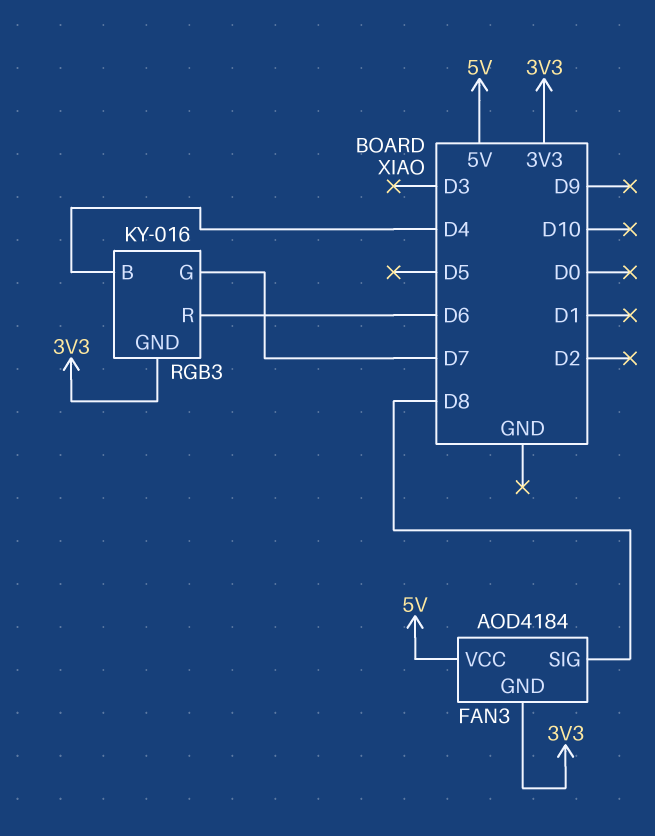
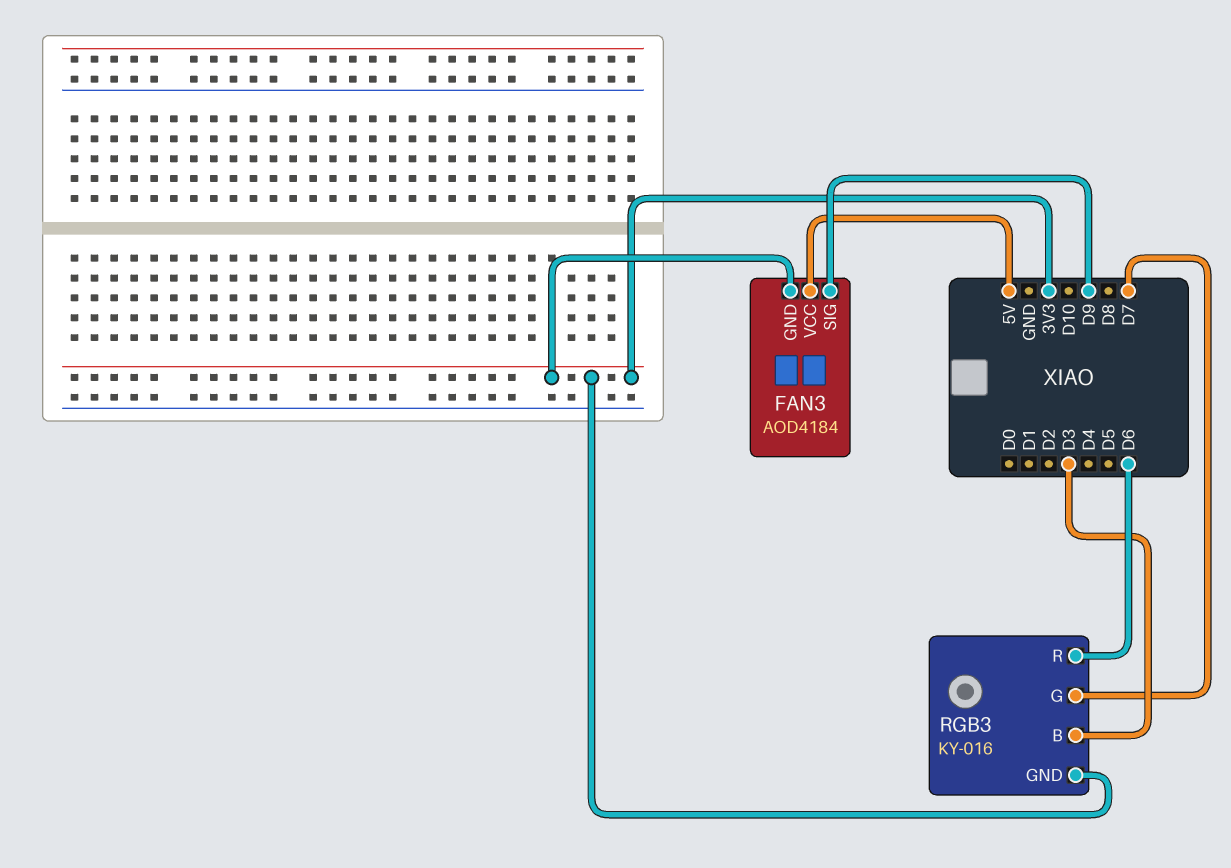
FAN3 pin SIG: D8 -> D9
RGB3 pin B: D4 -> D3

